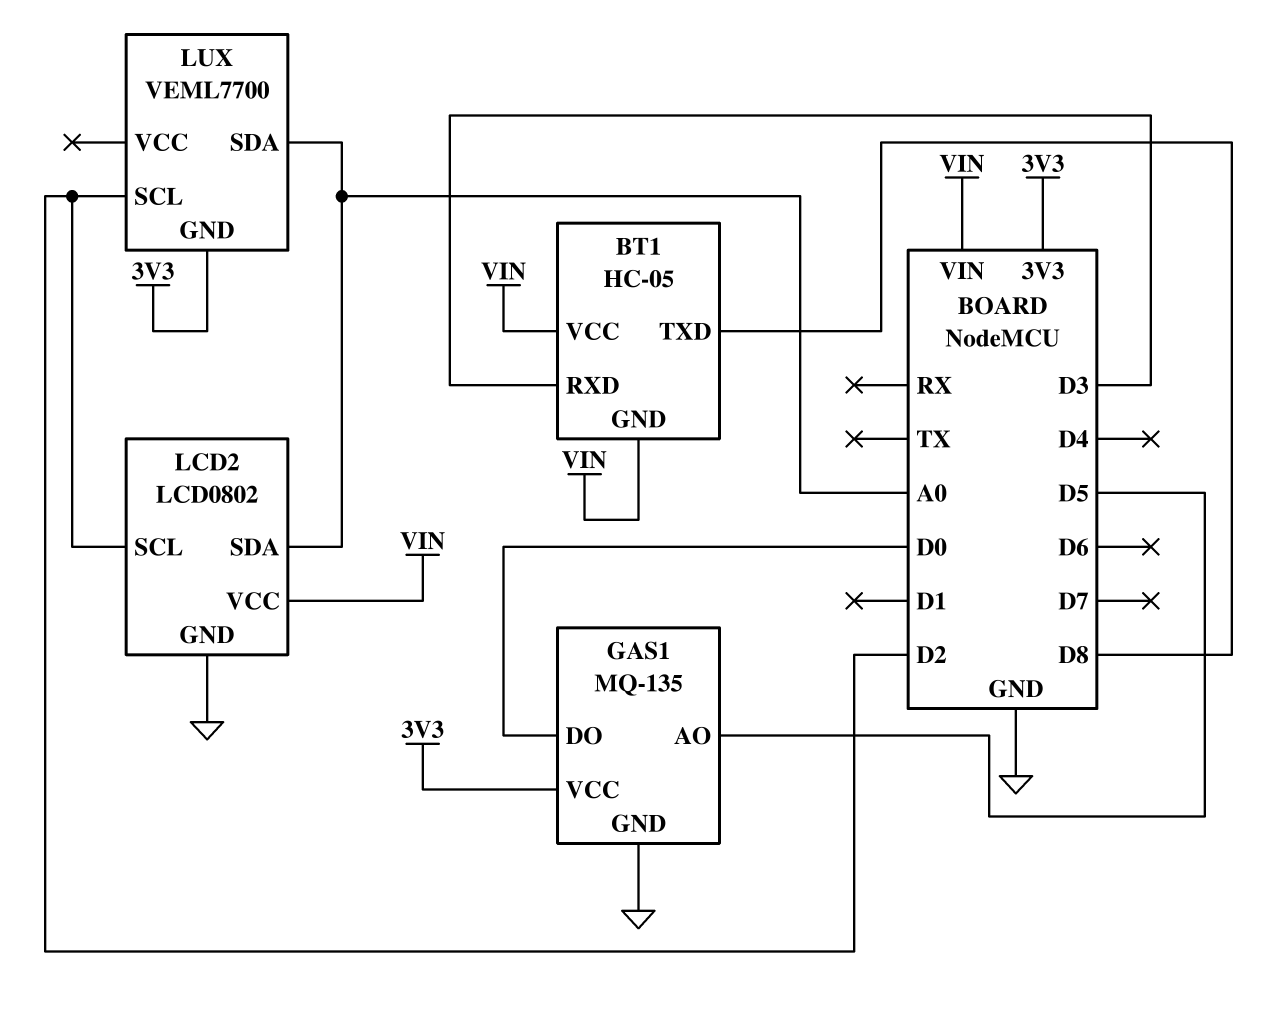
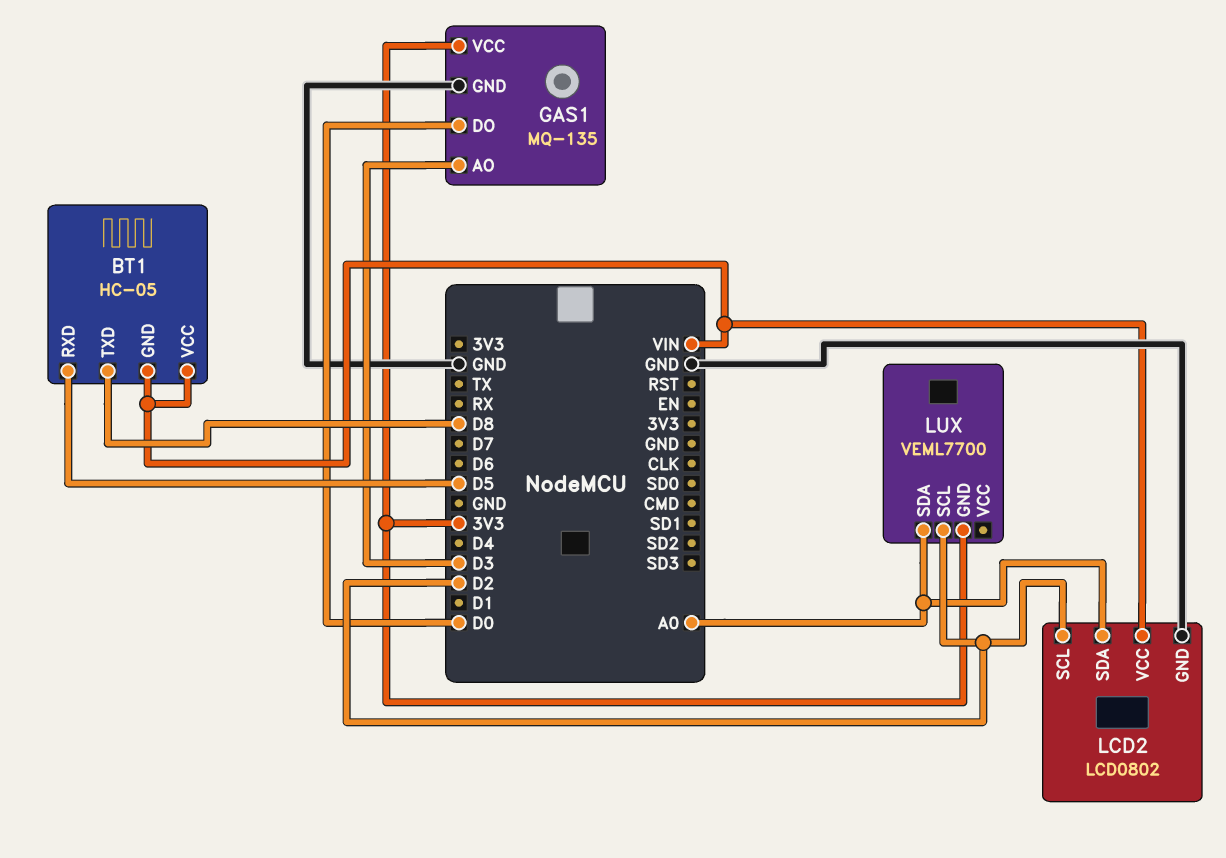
BT1 pin RXD: D3 -> D5
GAS1 pin AO: D5 -> D3

